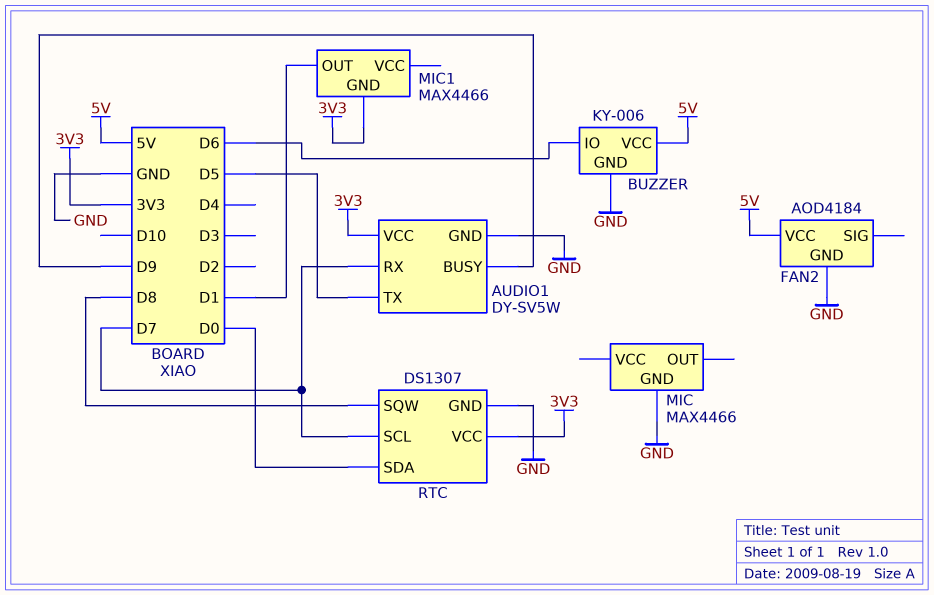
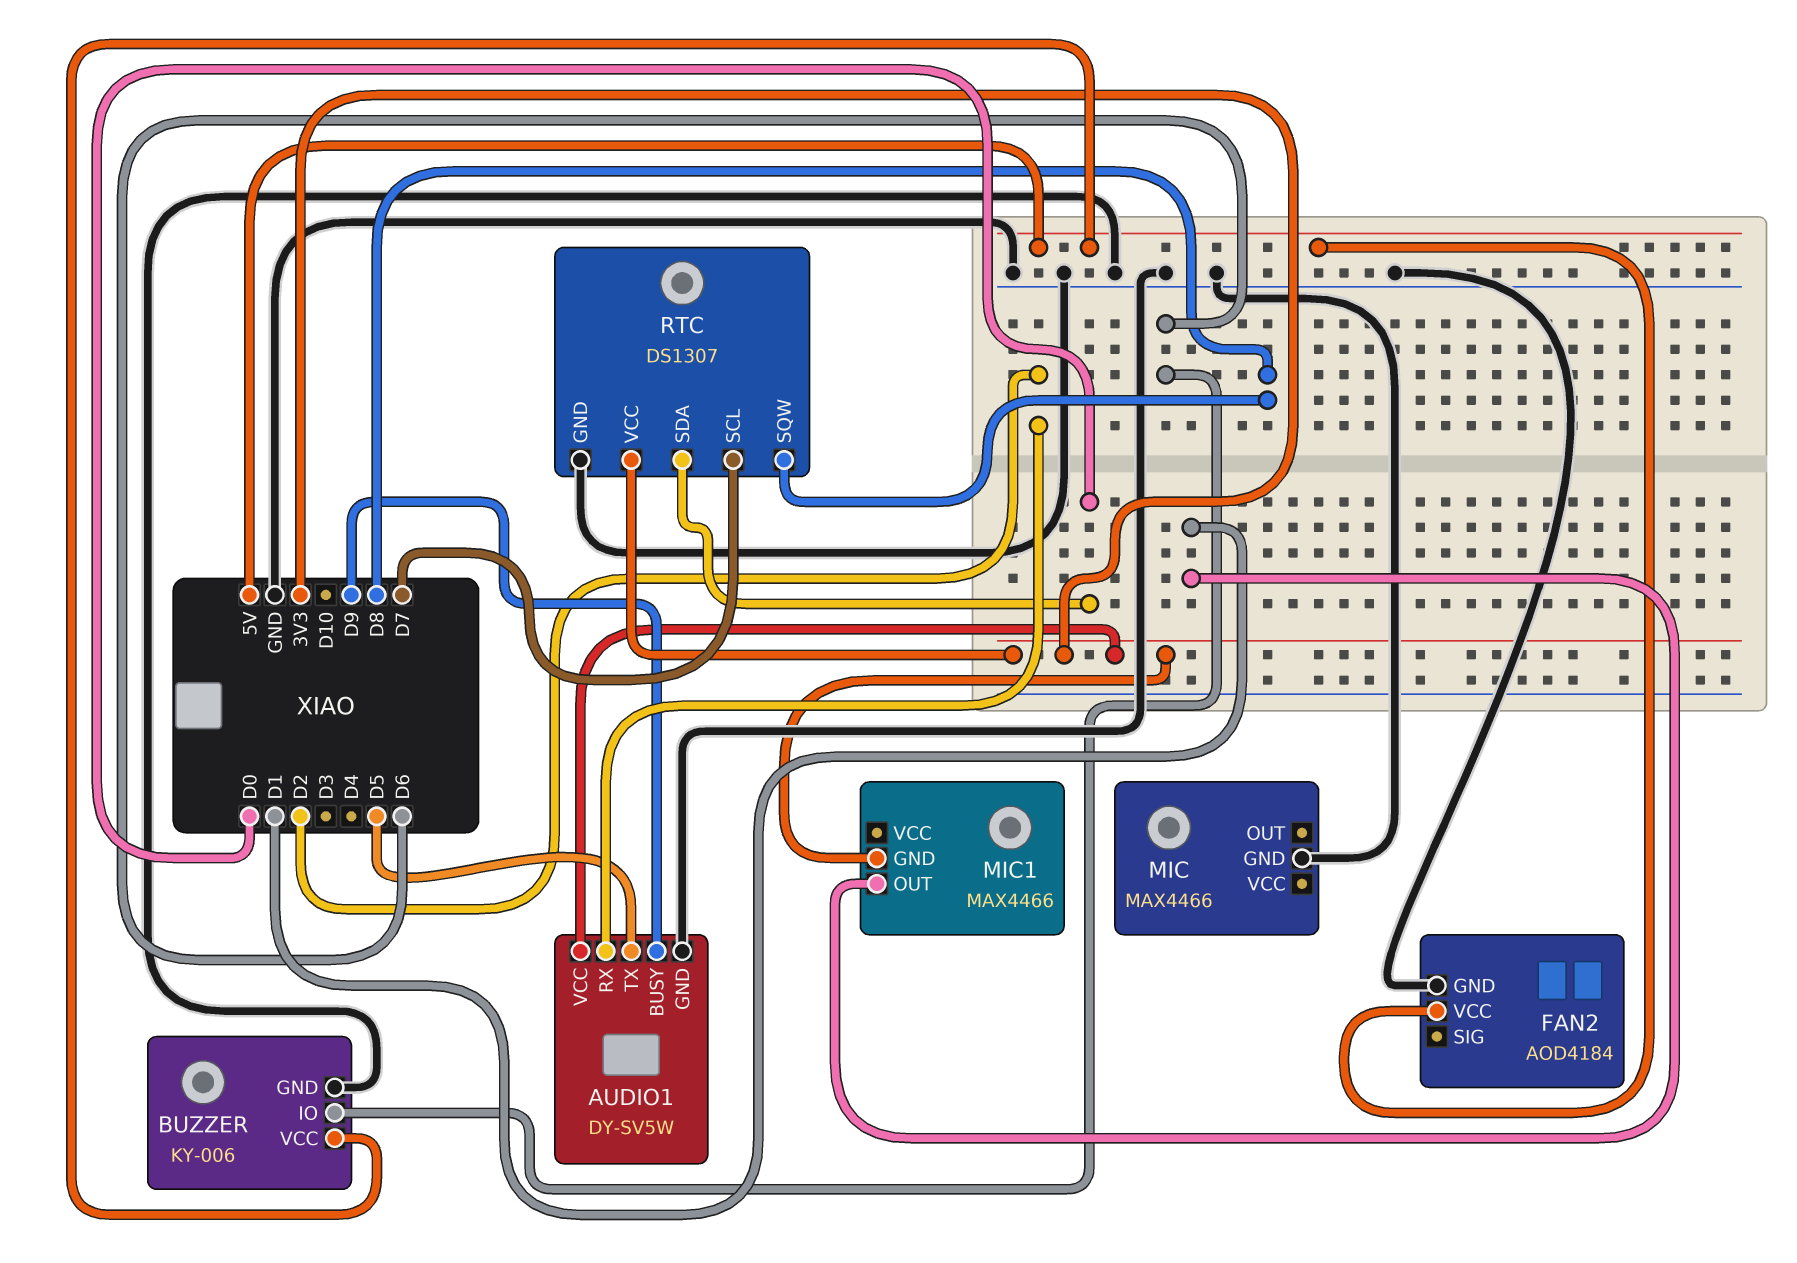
AUDIO1 pin RX: D7 -> D2

